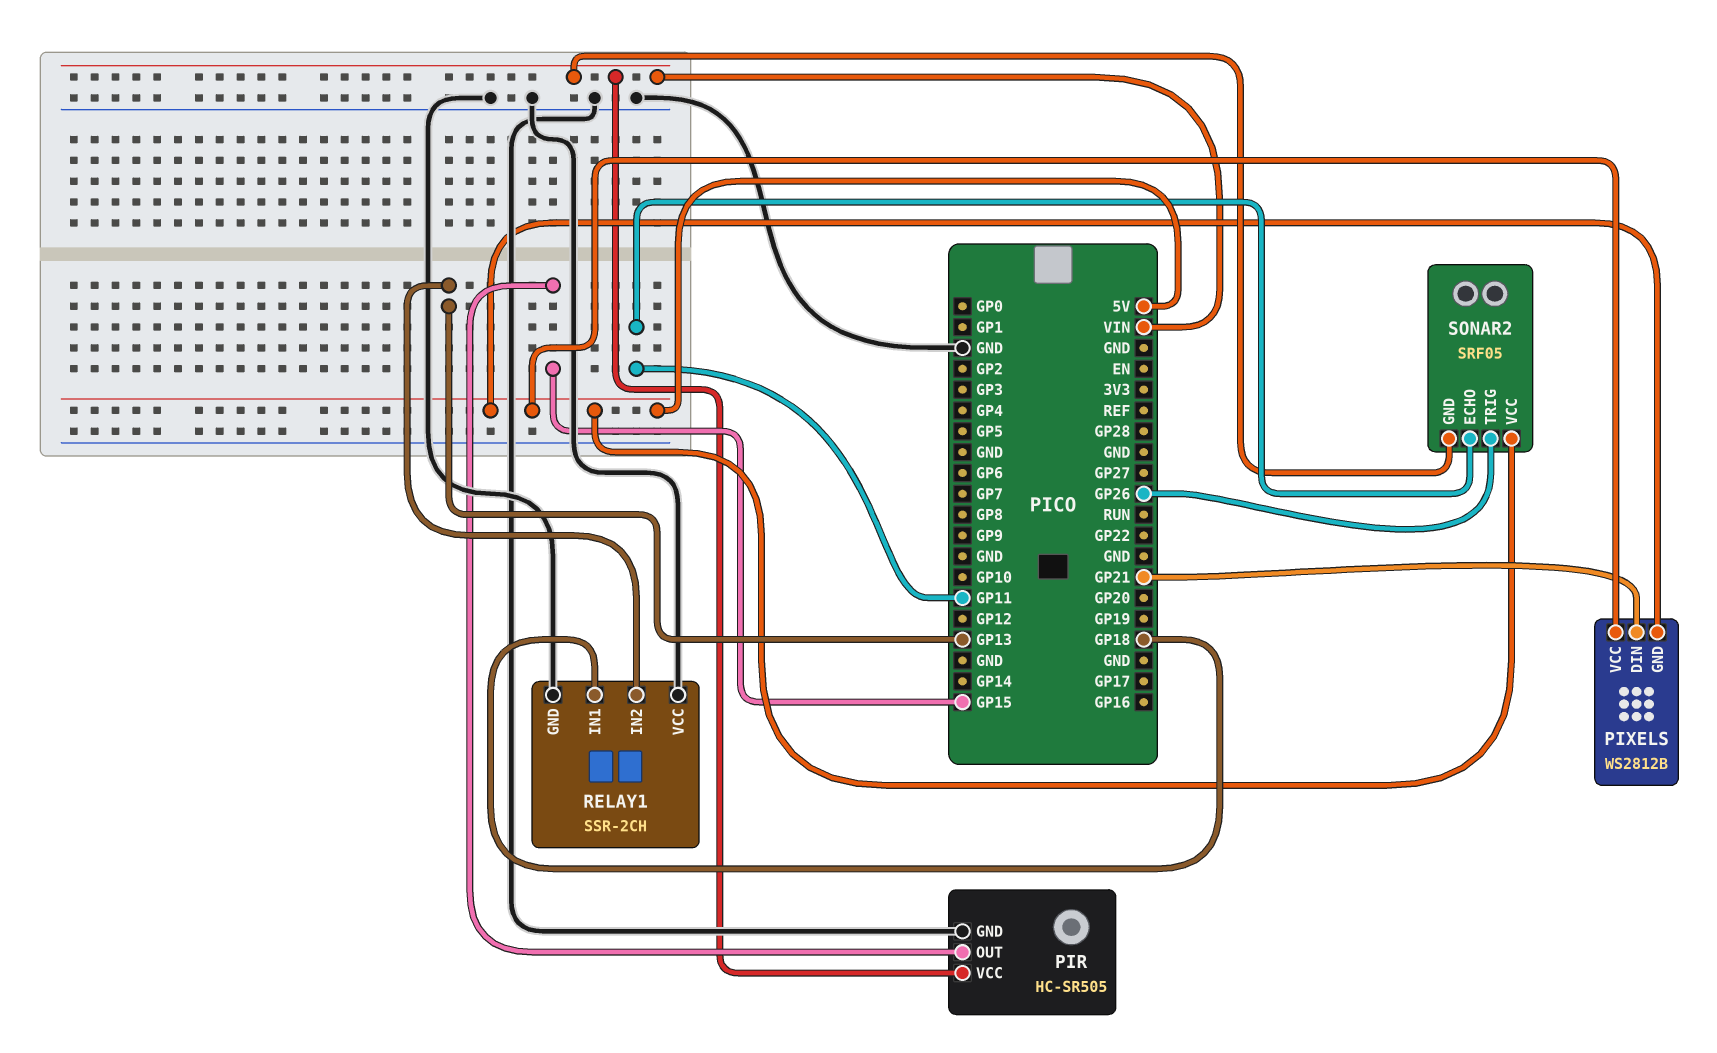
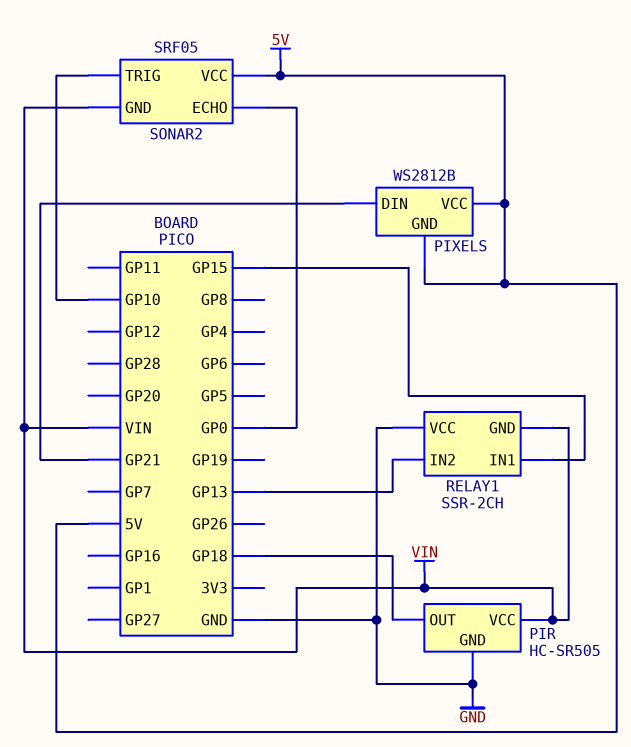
PIR pin OUT: GP15 -> GP18
RELAY1 pin GND: GND -> VIN
RELAY1 pin IN1: GP18 -> GP15
SONAR2 pin ECHO: GP11 -> GP0
SONAR2 pin TRIG: GP26 -> GP10

